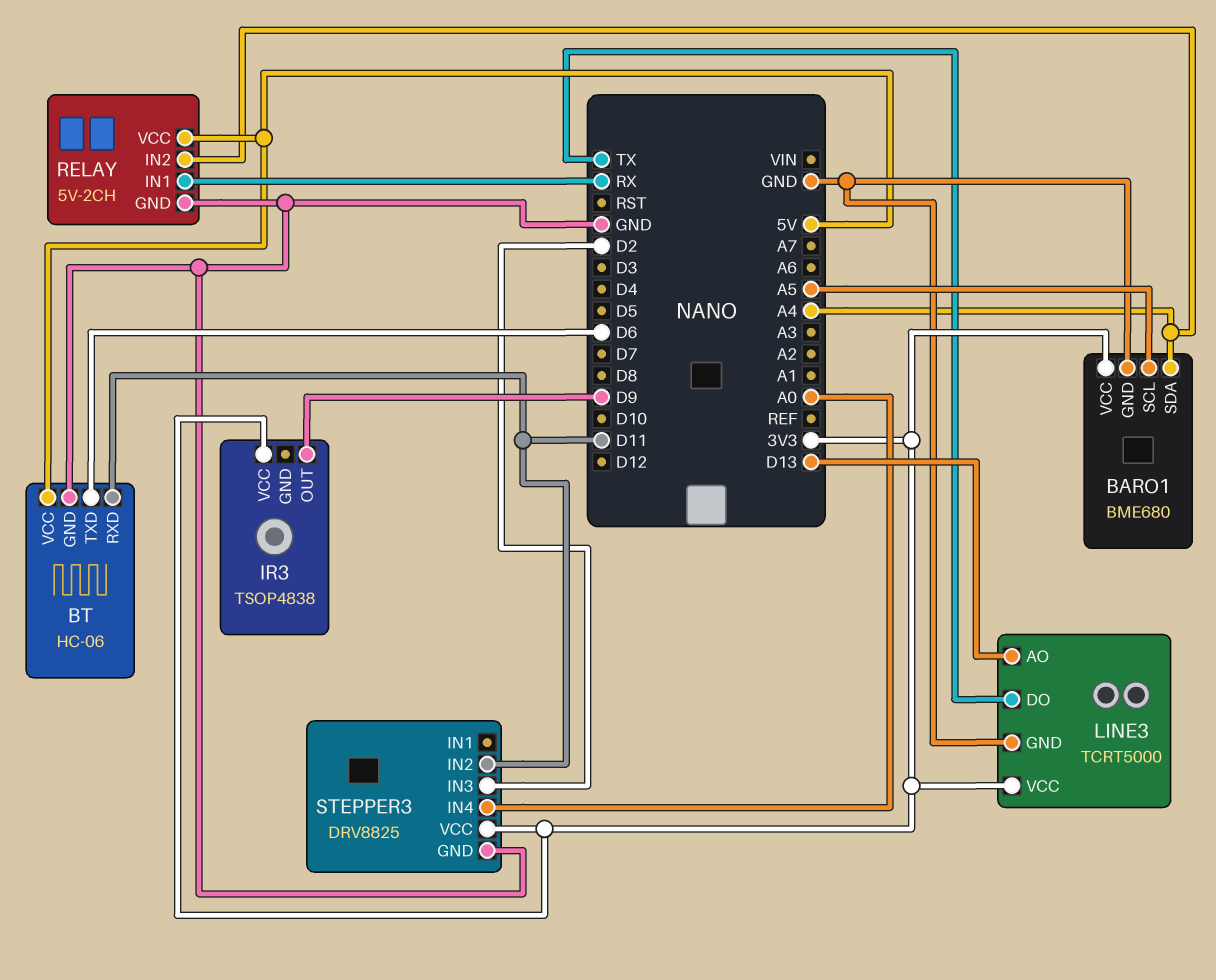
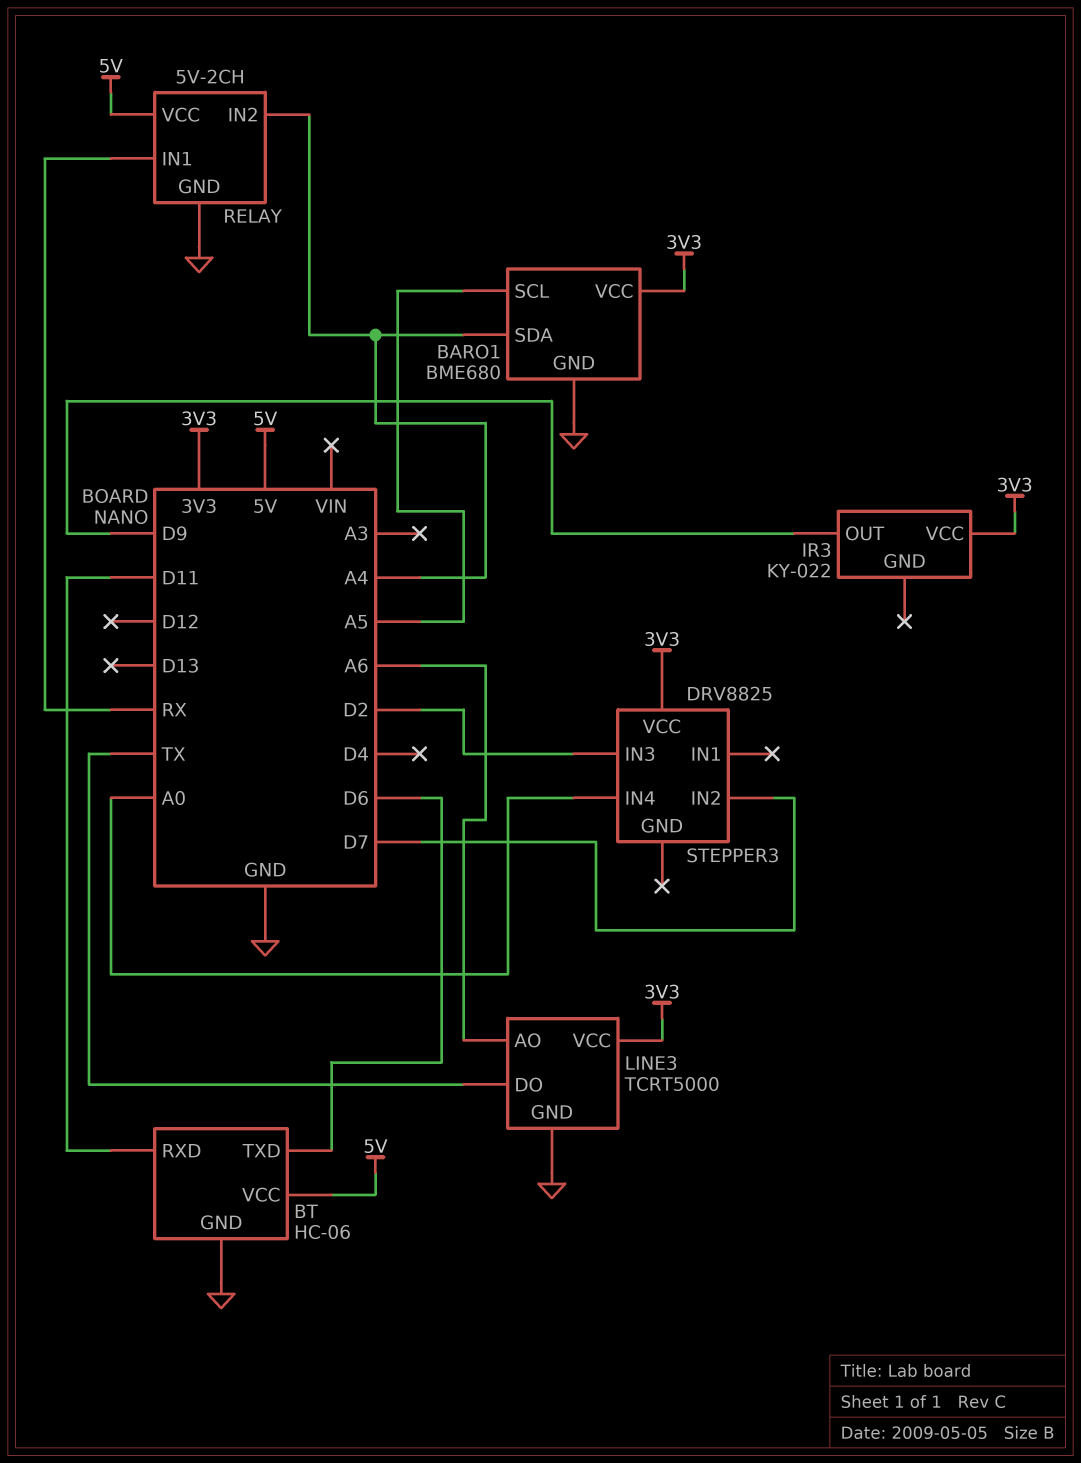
IR3: TSOP4838 -> KY-022
LINE3 pin AO: D13 -> A6
STEPPER3 pin GND: GND -> none
STEPPER3 pin IN2: D11 -> D7

